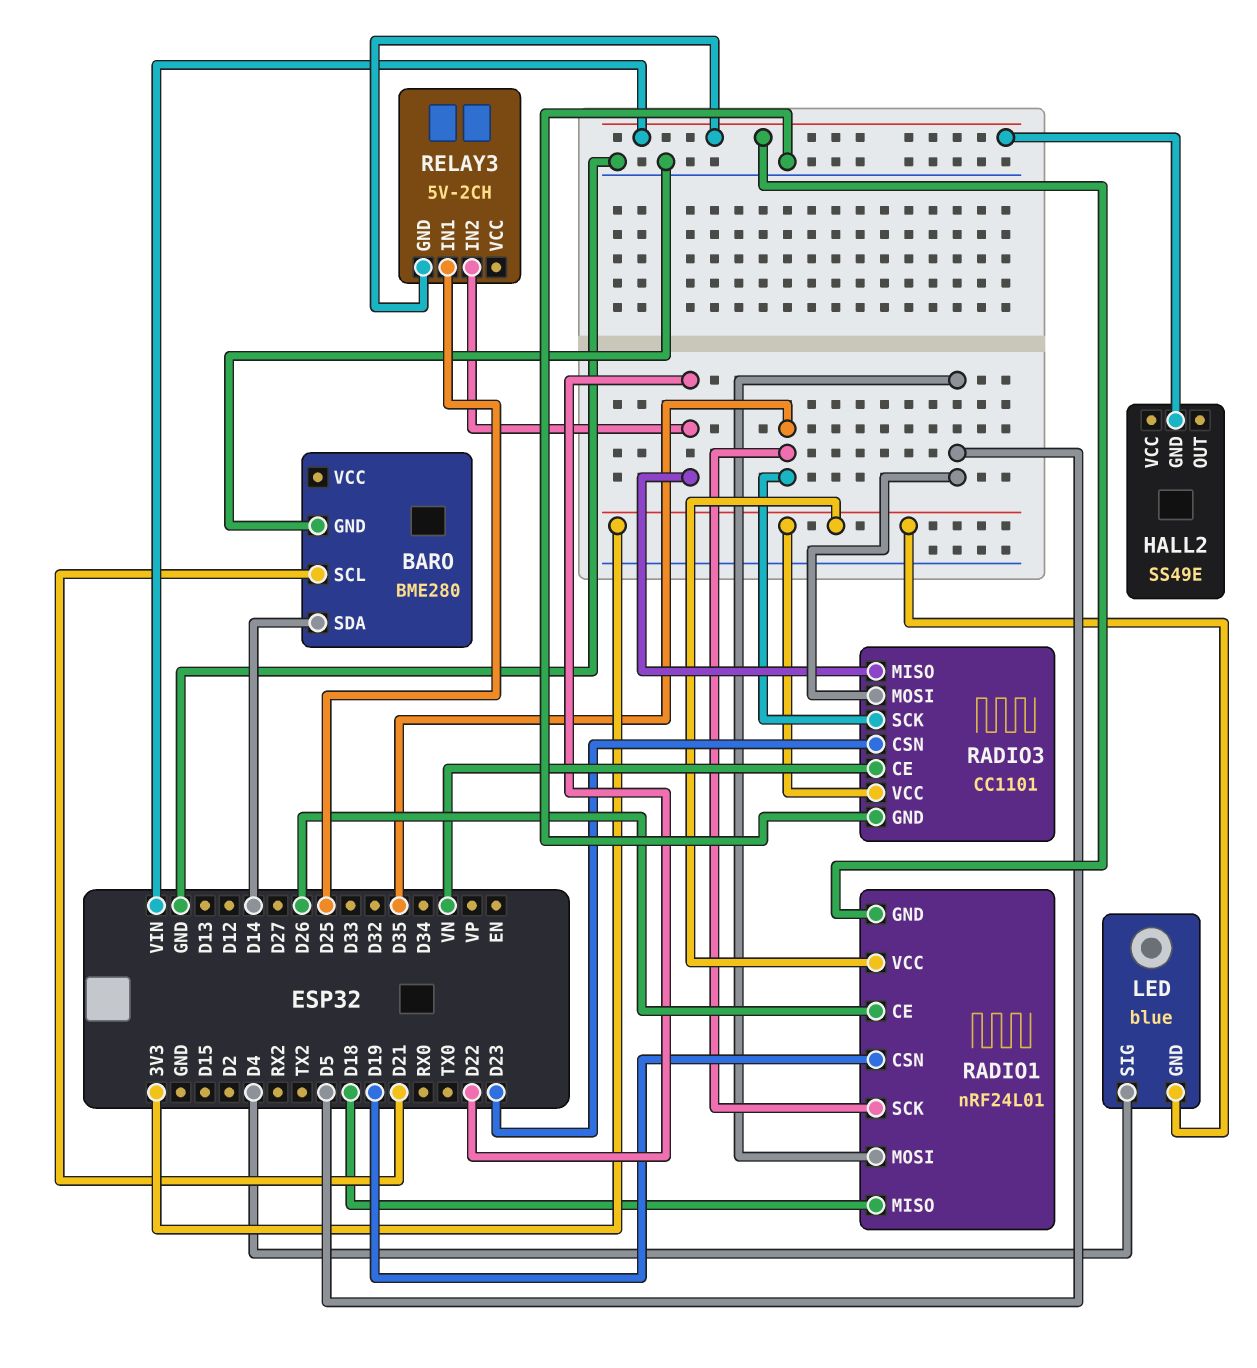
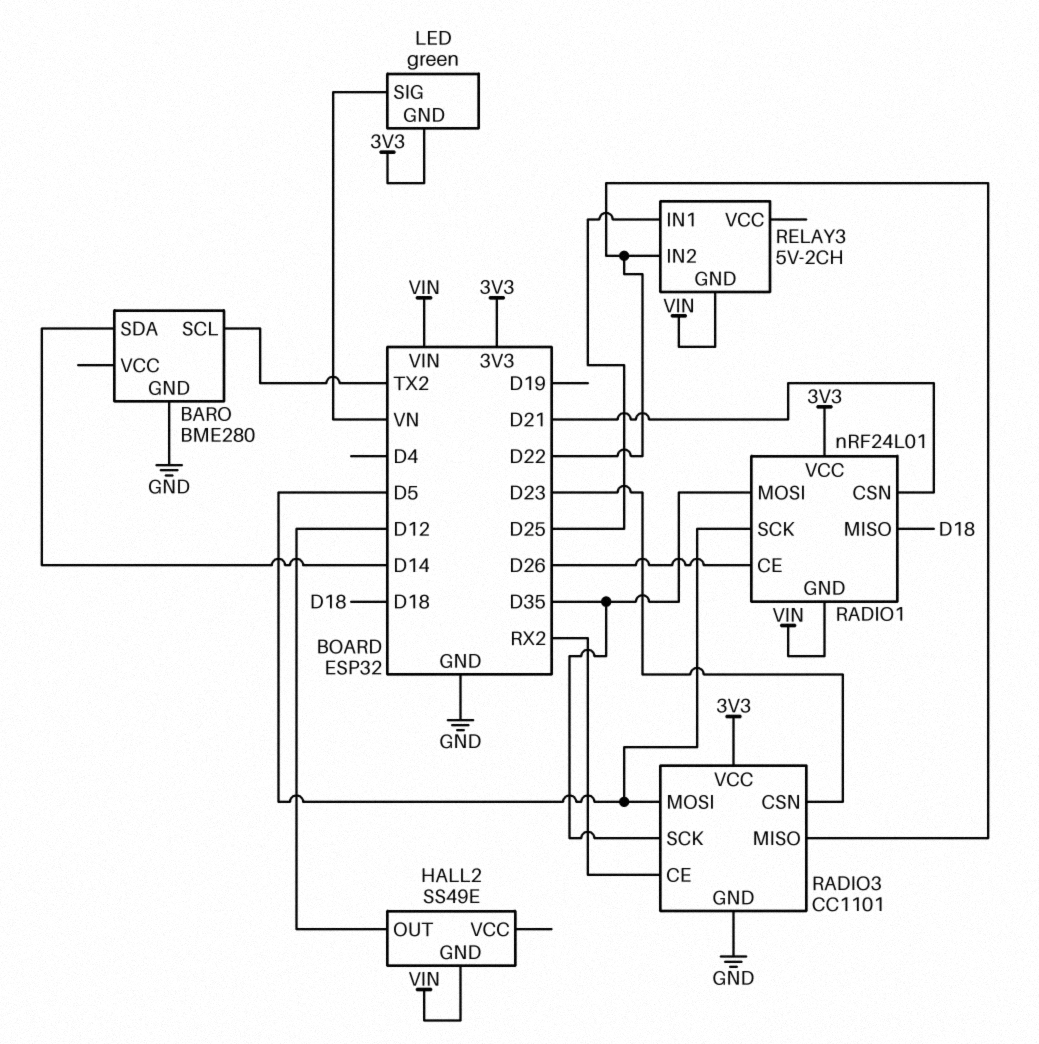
BARO pin SCL: D21 -> TX2
HALL2 pin OUT: none -> D12
LED: blue -> green
LED pin SIG: D4 -> VN
RADIO1 pin CSN: D19 -> D21
RADIO1 pin MOSI: D5 -> D35
RADIO1 pin SCK: D35 -> D5
RADIO3 pin CE: VN -> RX2

